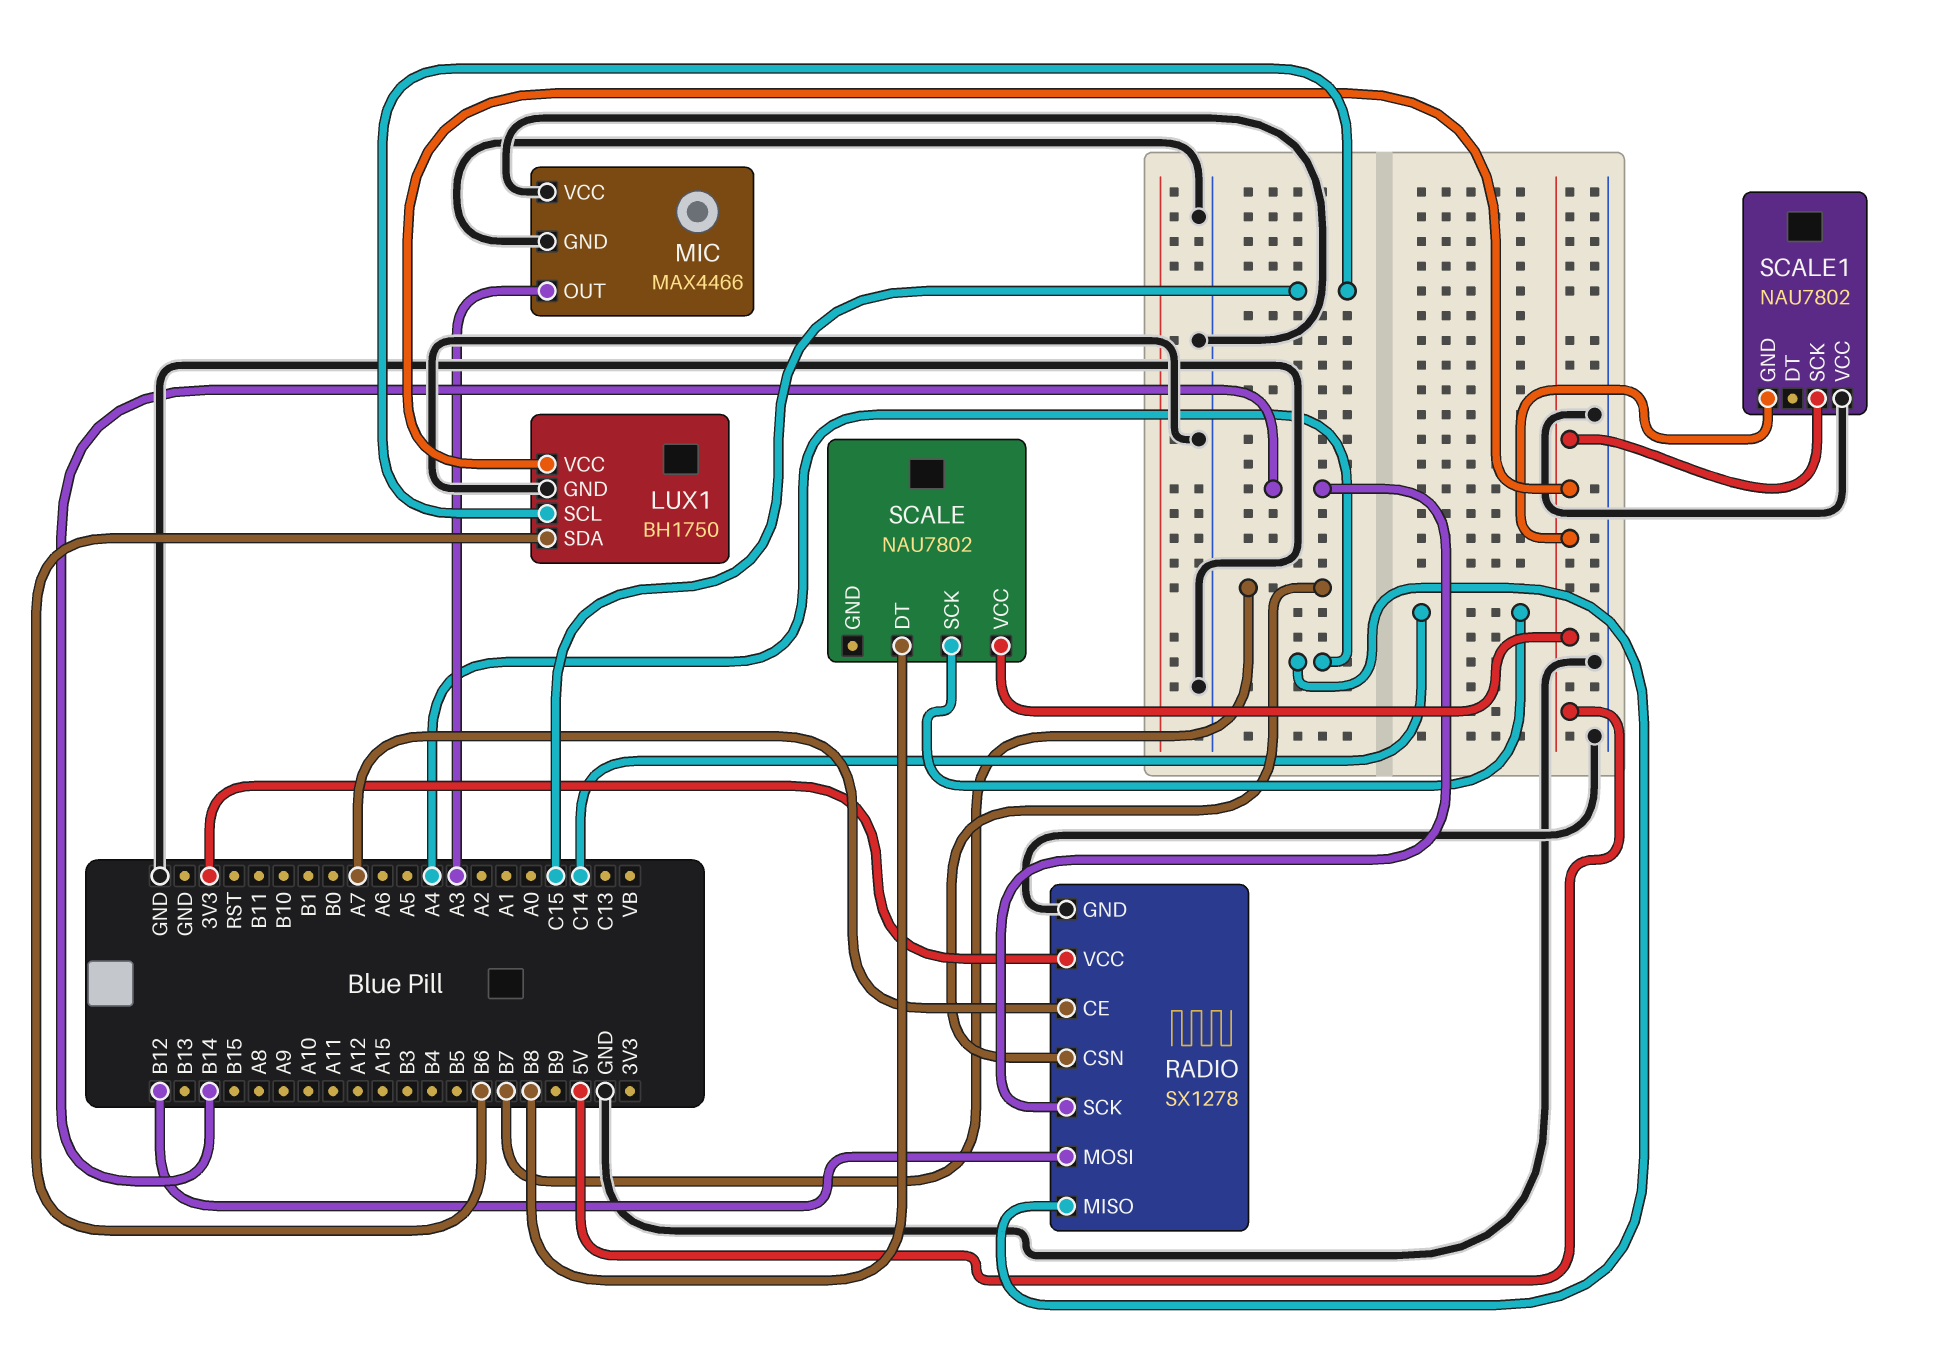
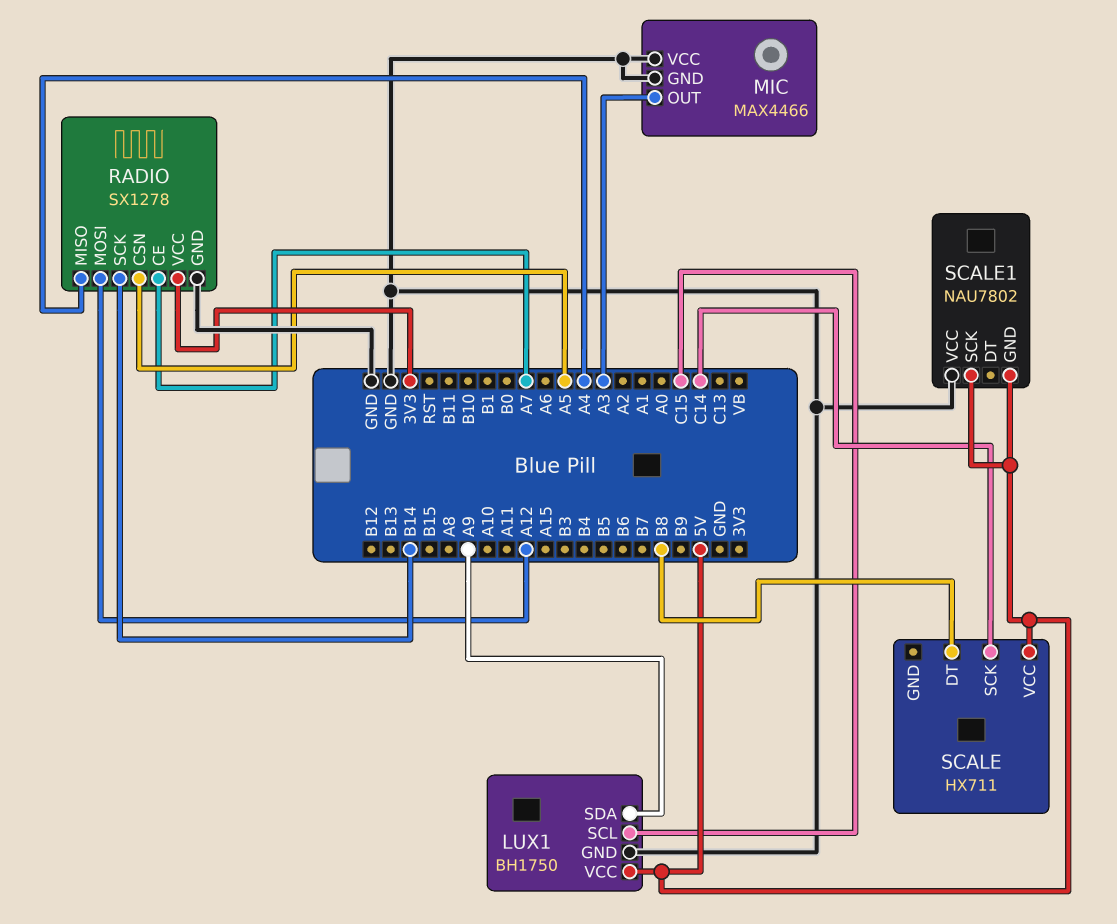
LUX1 pin SDA: B6 -> A9
RADIO pin CSN: B7 -> A5
RADIO pin MOSI: B12 -> A12
SCALE: NAU7802 -> HX711

